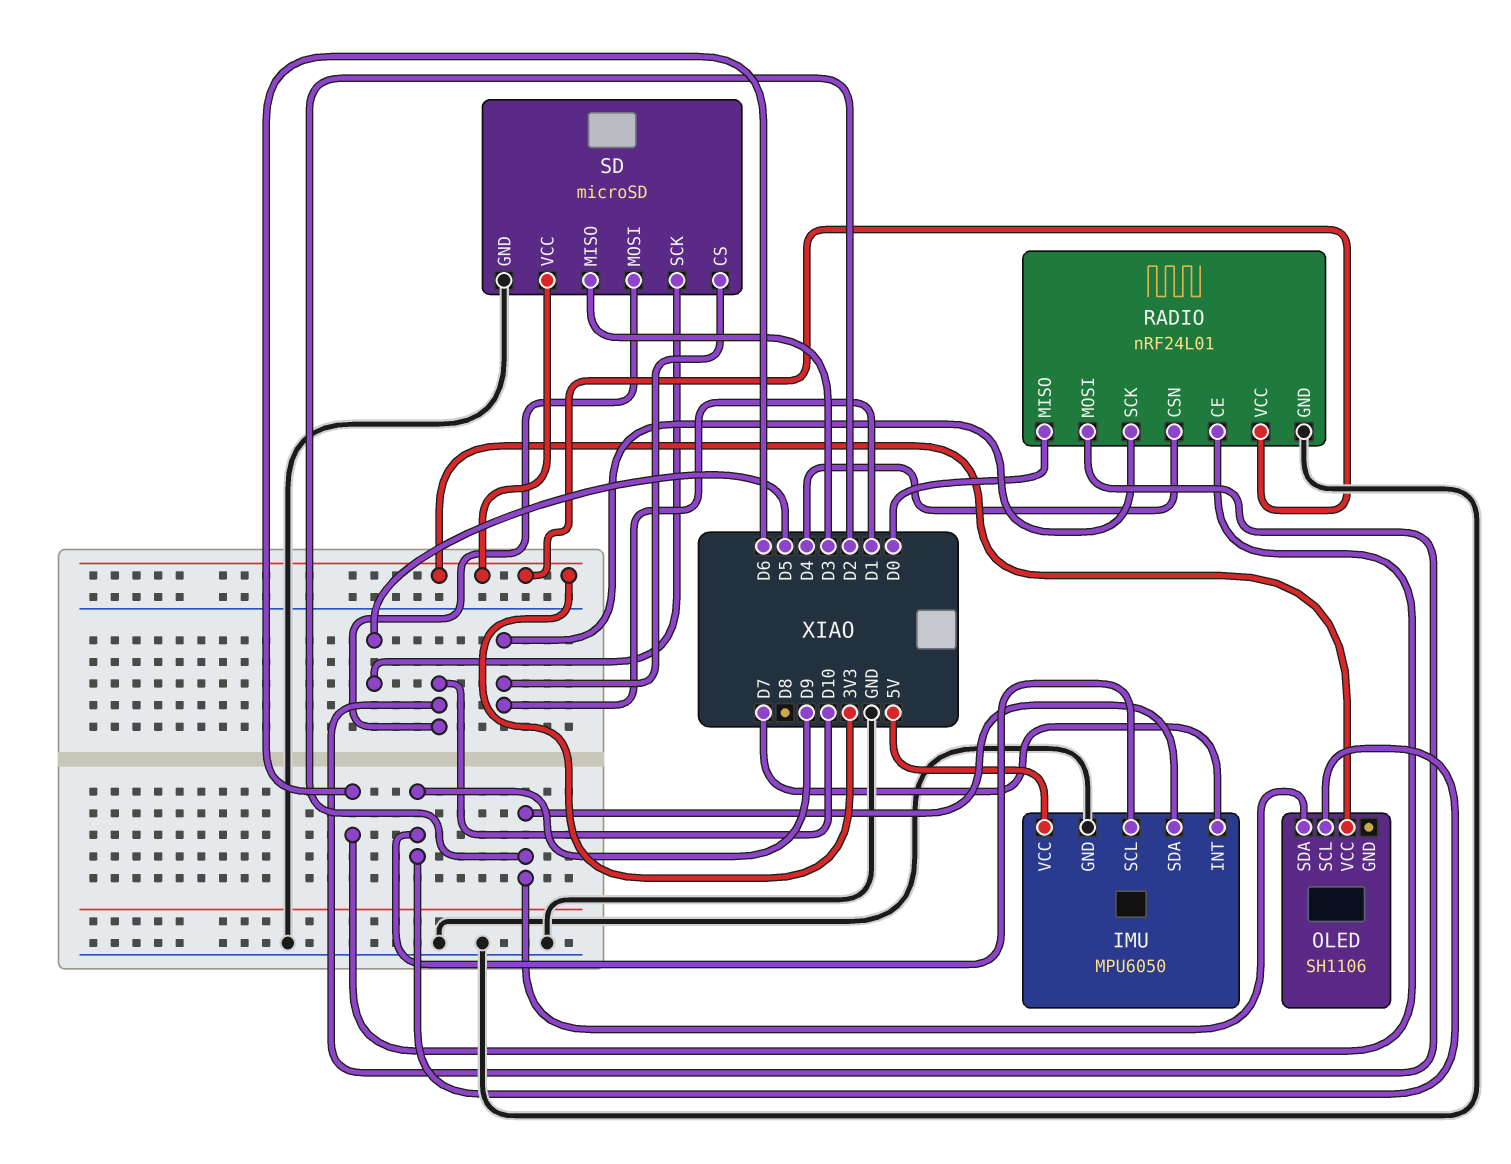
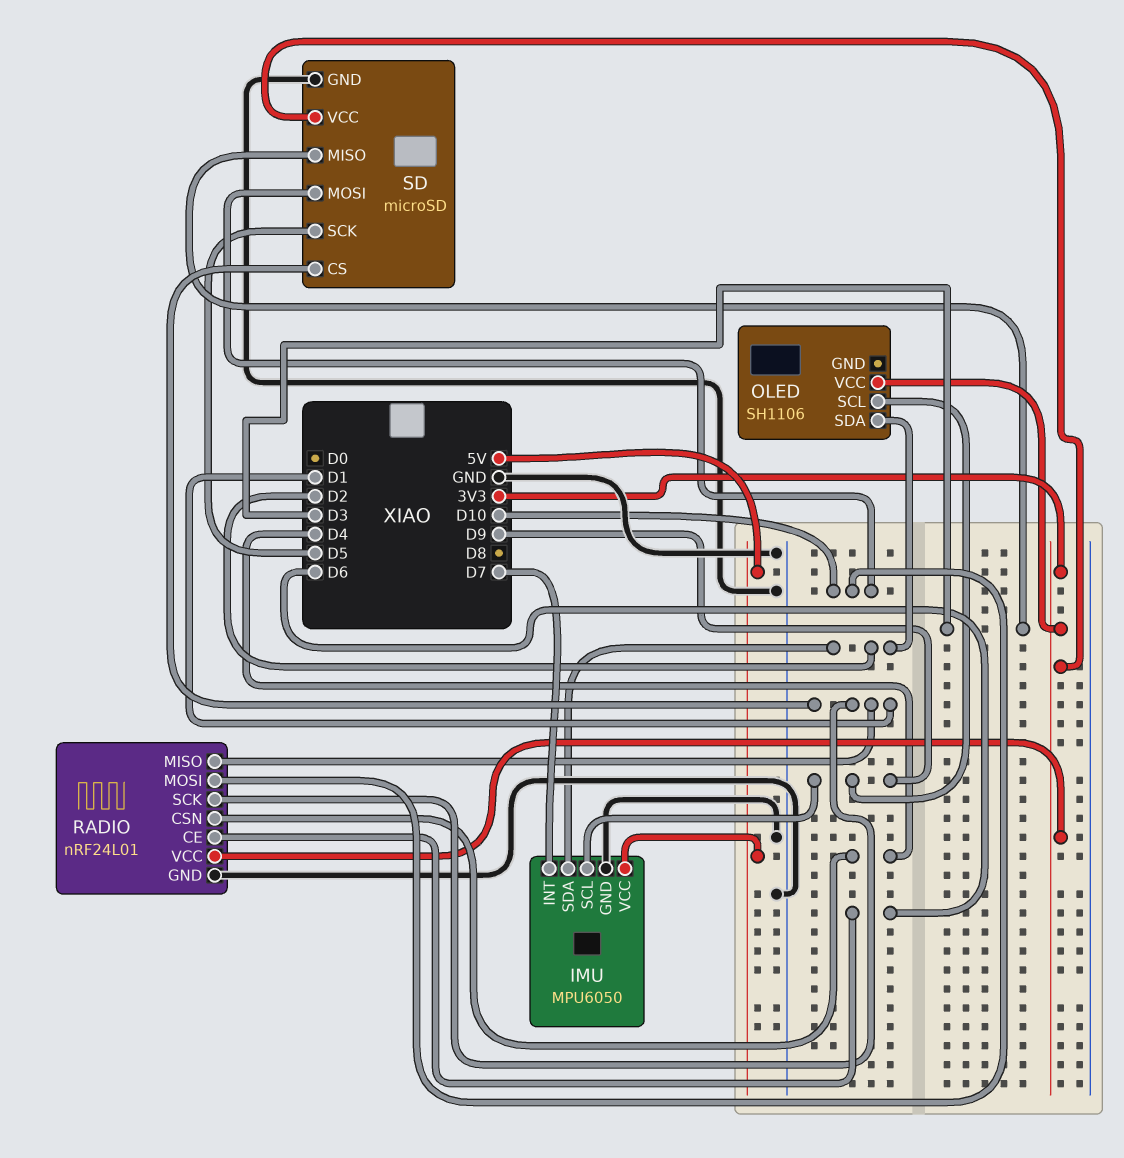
RADIO pin MISO: D0 -> D1

